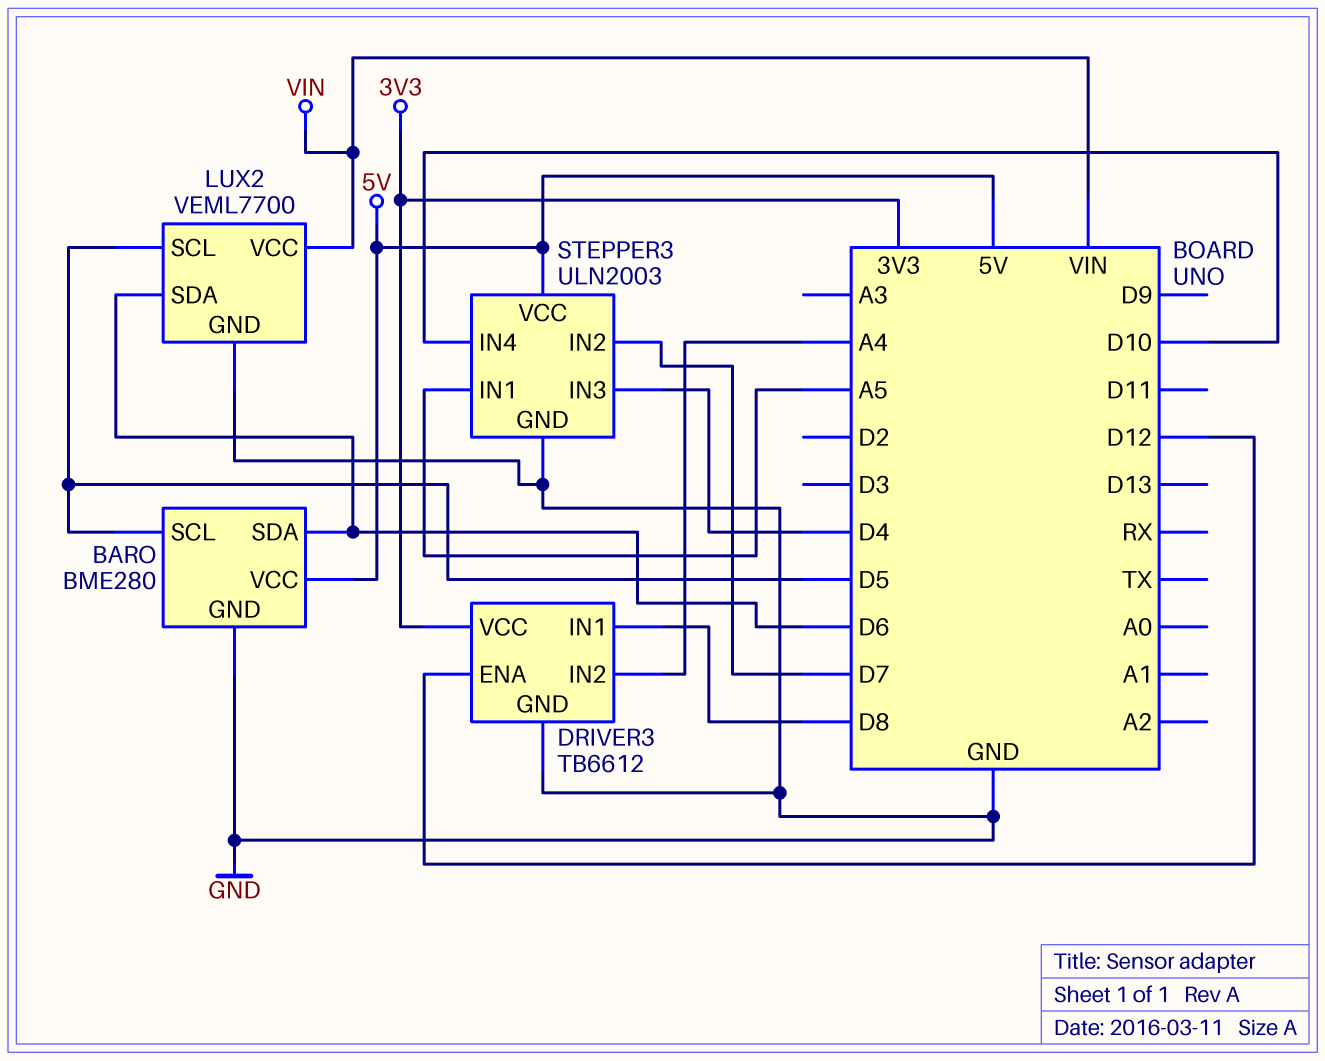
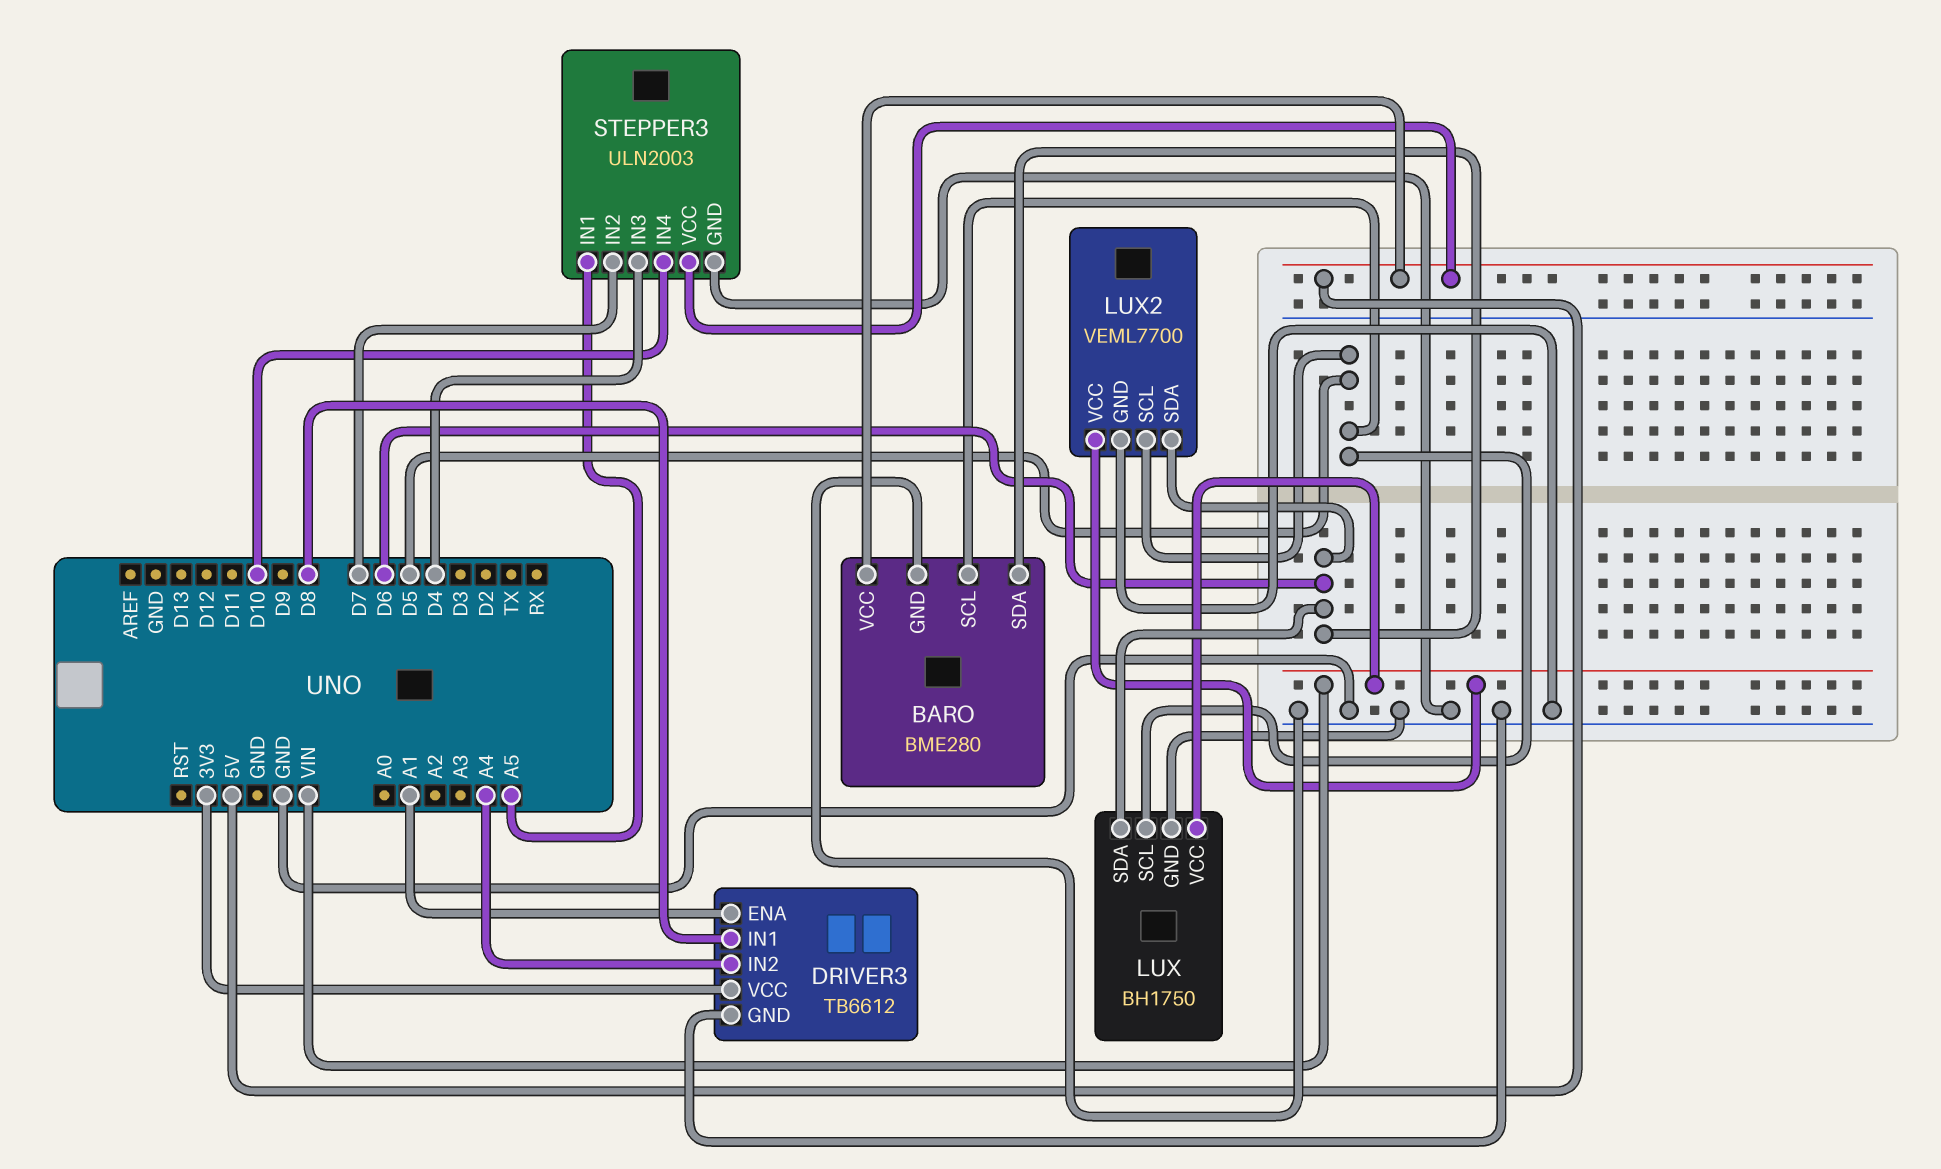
DRIVER3 pin ENA: D12 -> A1
LUX: none -> BH1750
LUX pin GND: none -> GND
LUX pin SCL: none -> D5
LUX pin SDA: none -> D6
LUX pin VCC: none -> VIN

